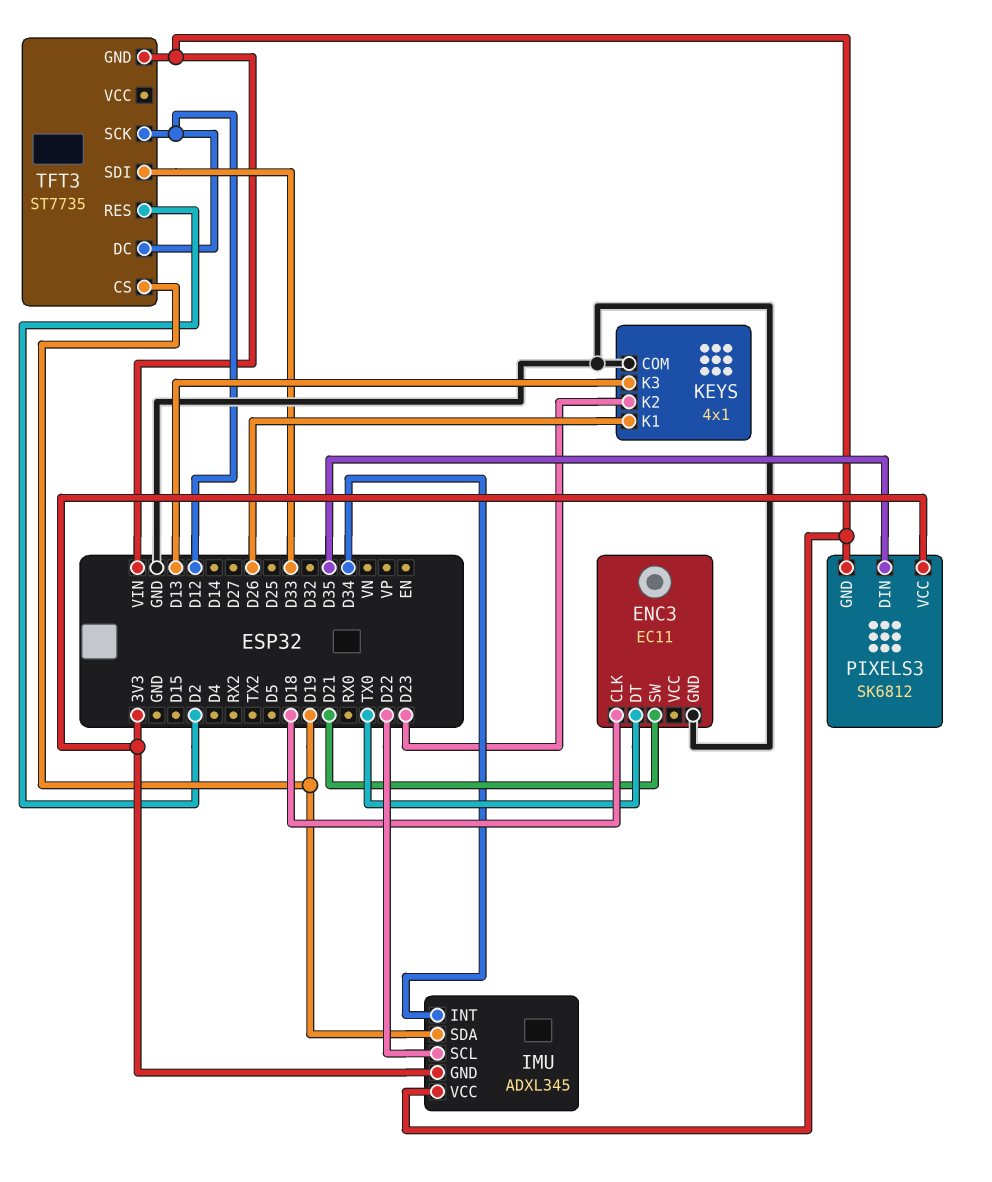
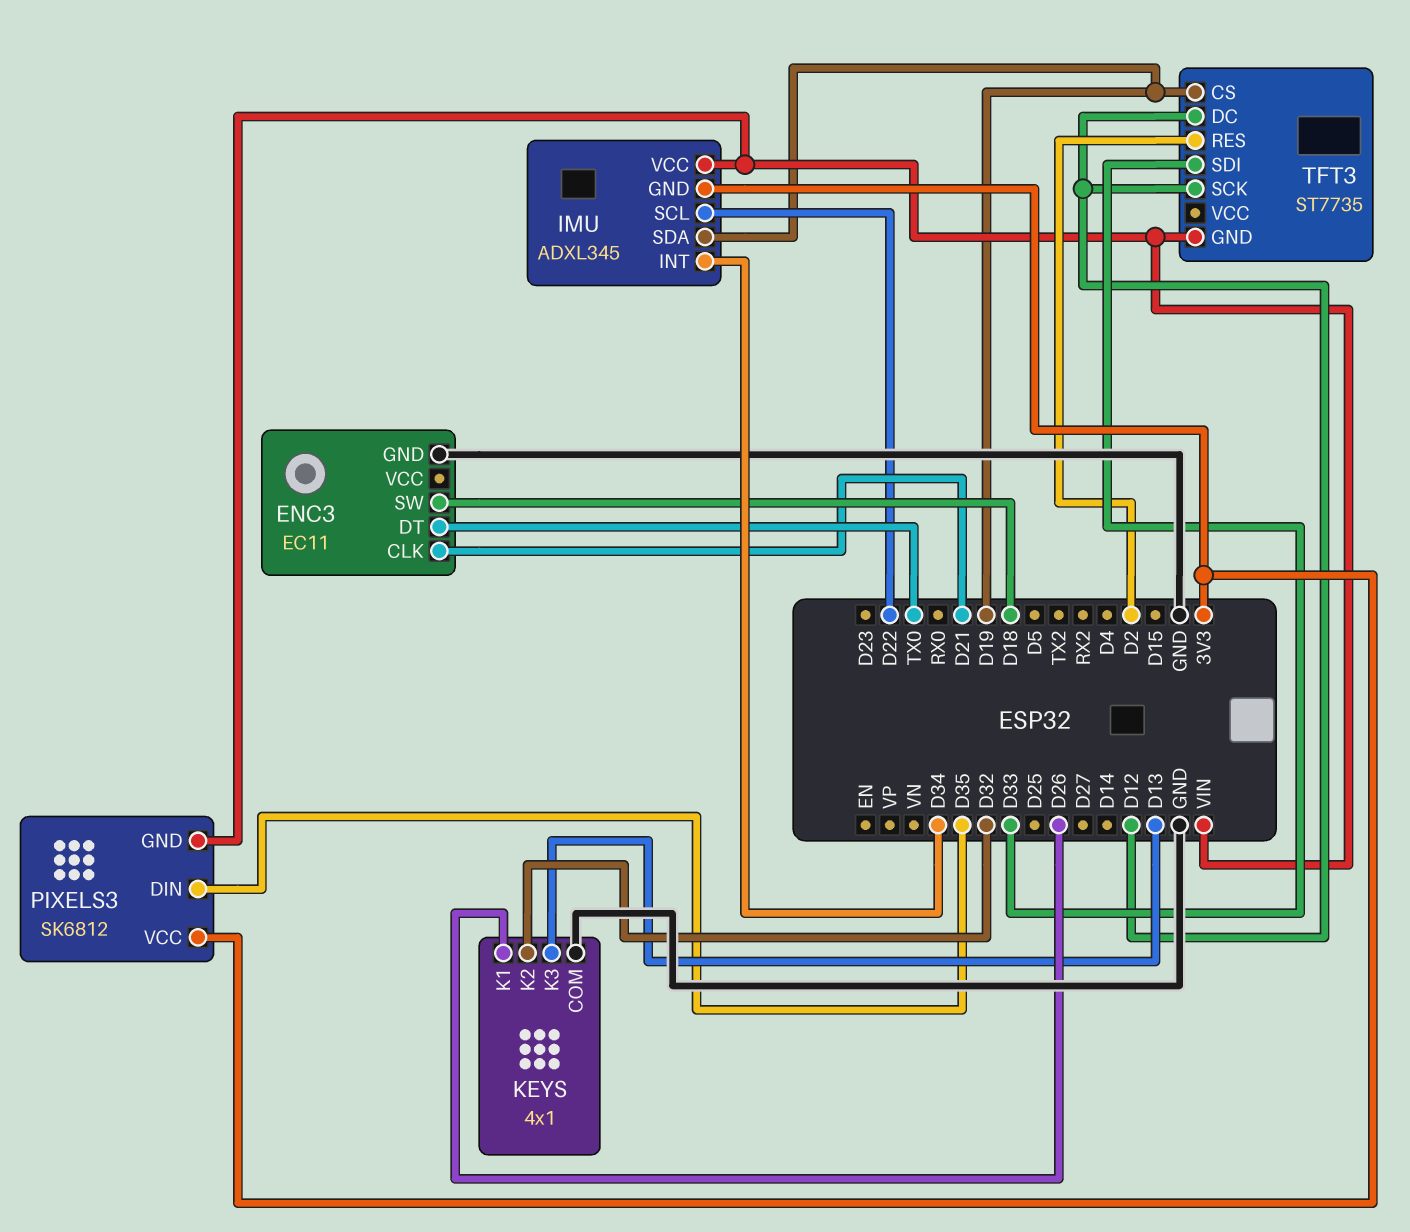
ENC3 pin CLK: D18 -> D21
ENC3 pin SW: D21 -> D18
KEYS pin K2: D23 -> D32

